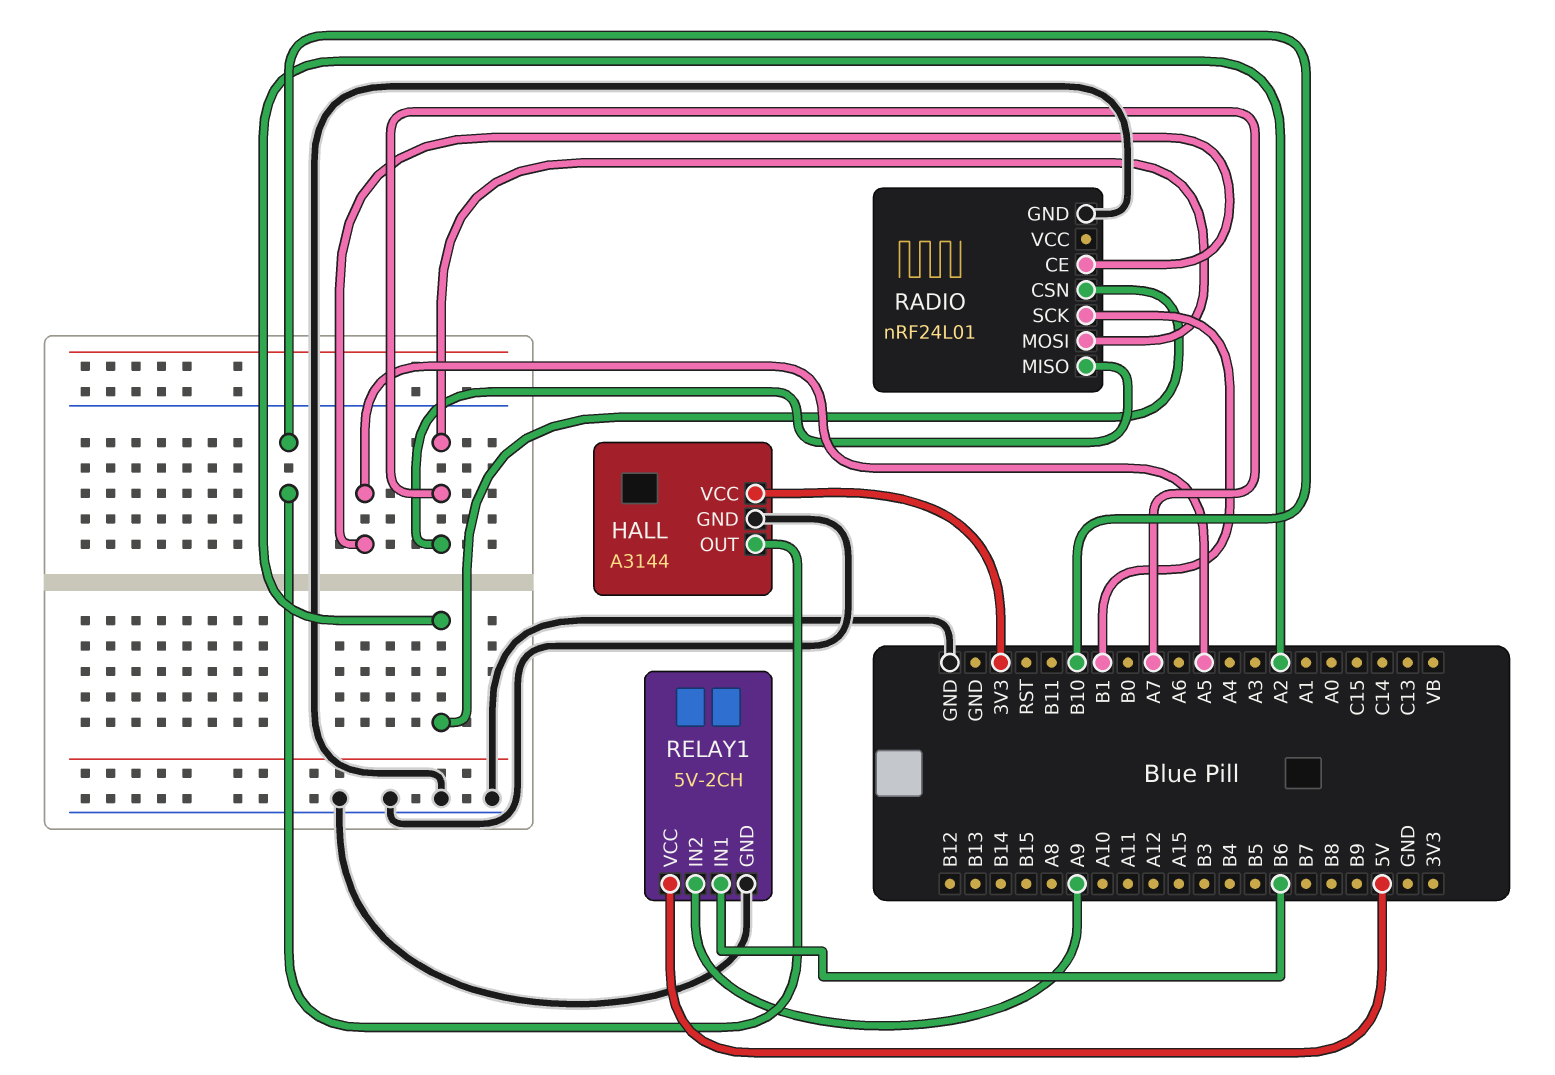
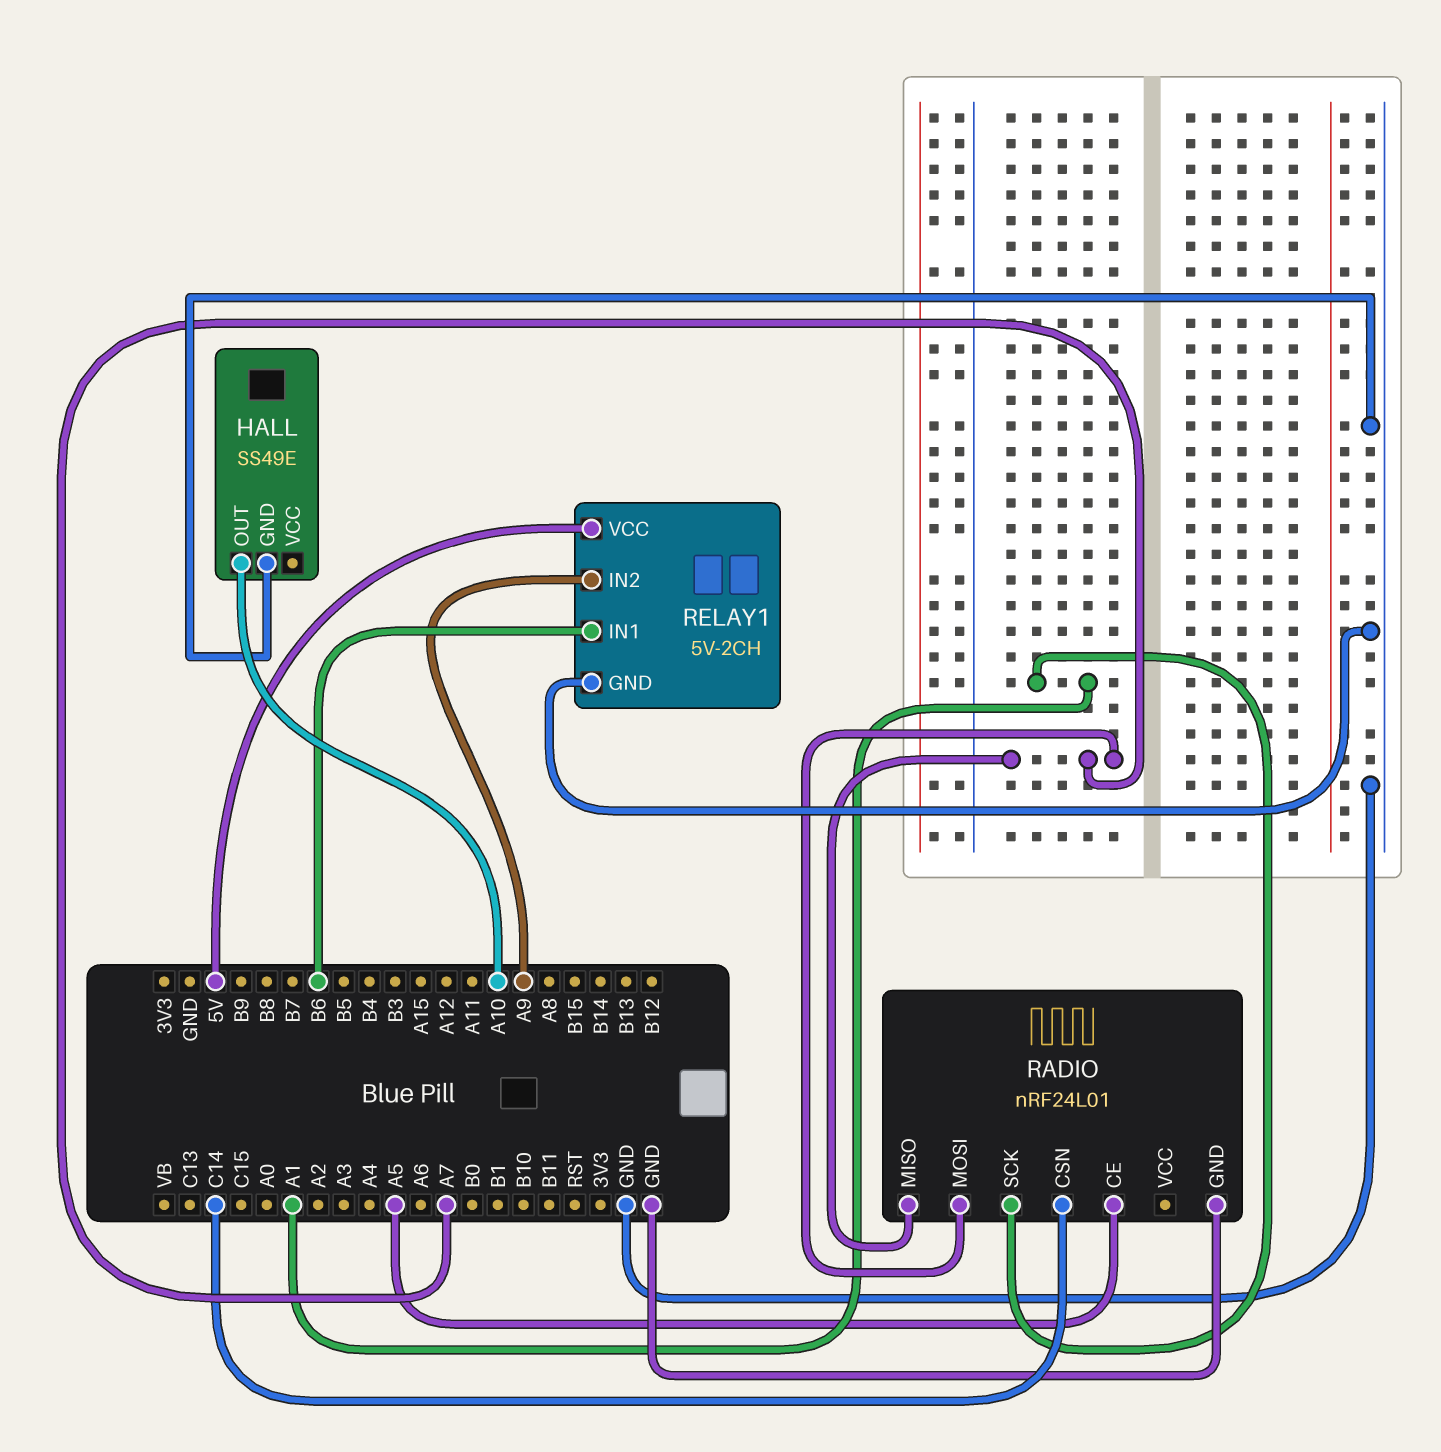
HALL: A3144 -> SS49E
HALL pin OUT: B10 -> A10
HALL pin VCC: 3V3 -> none
RADIO pin CSN: A2 -> C14
RADIO pin SCK: B1 -> A1

